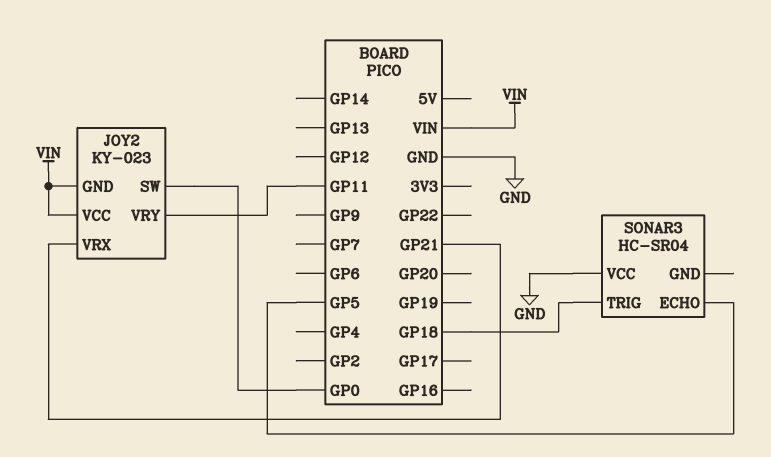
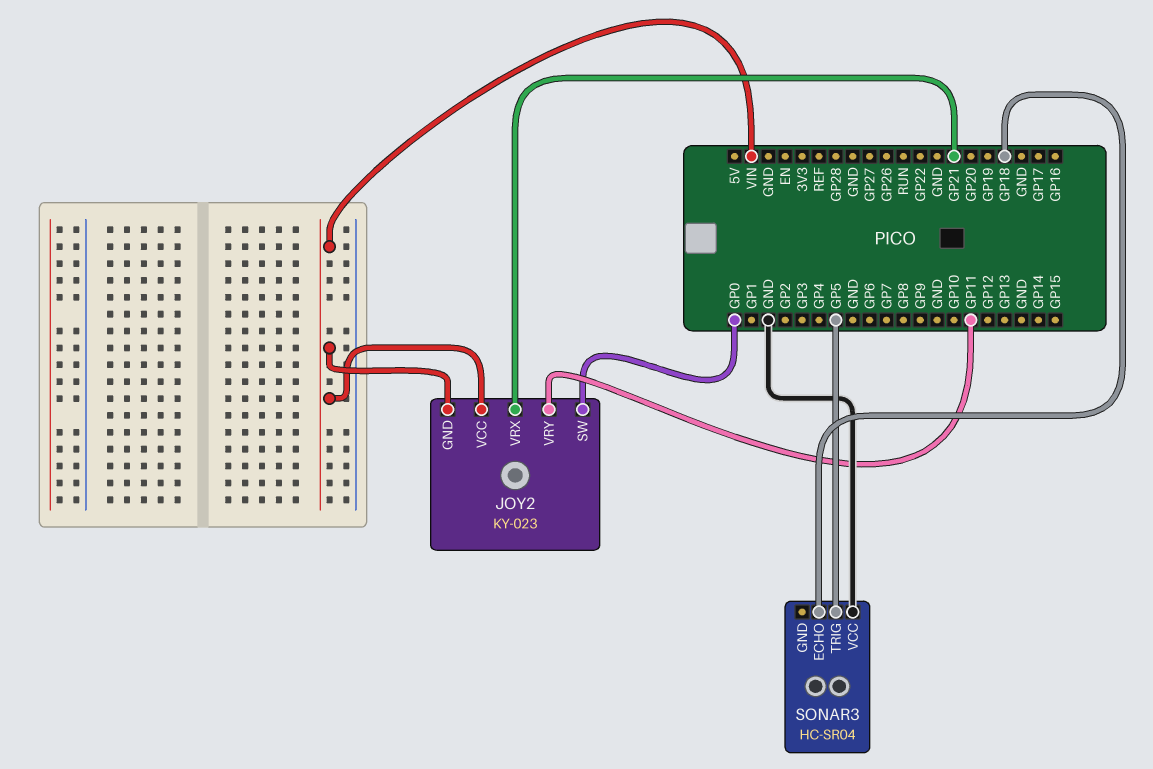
SONAR3 pin ECHO: GP5 -> GP18
SONAR3 pin TRIG: GP18 -> GP5

